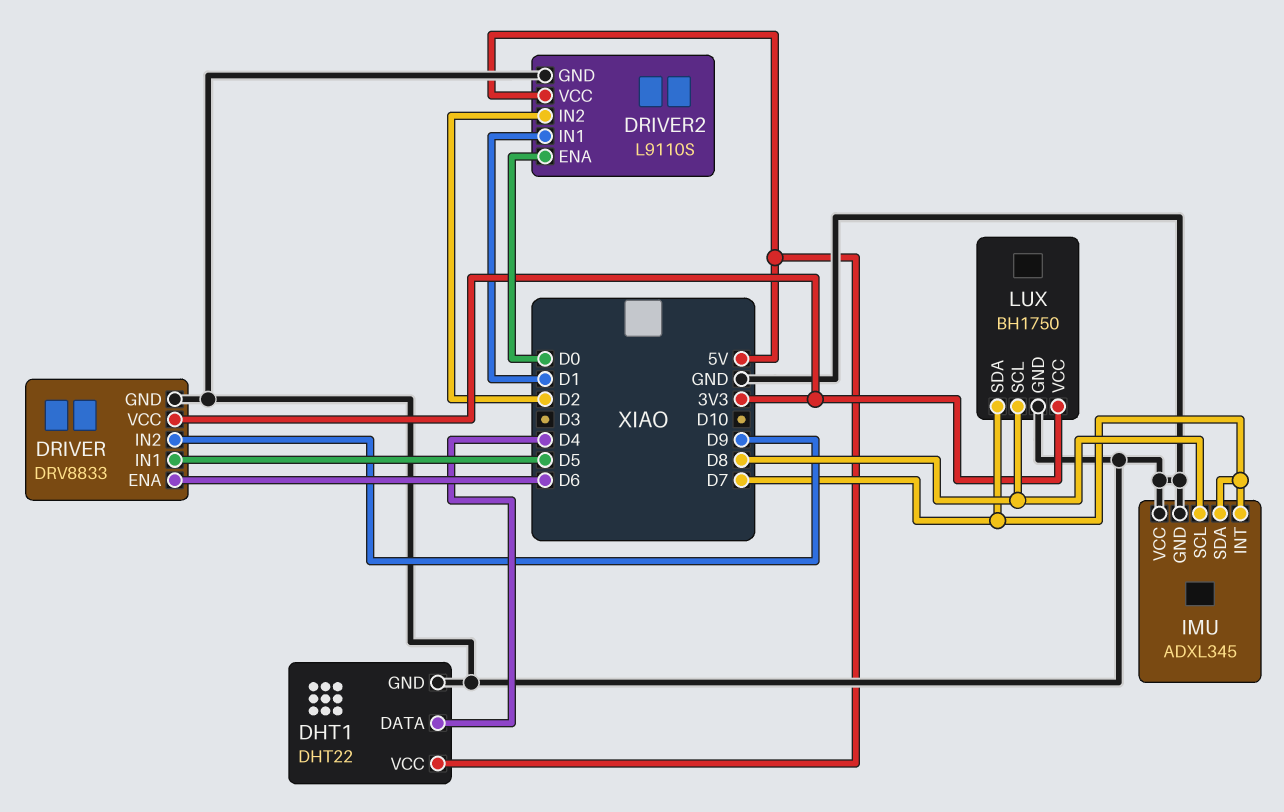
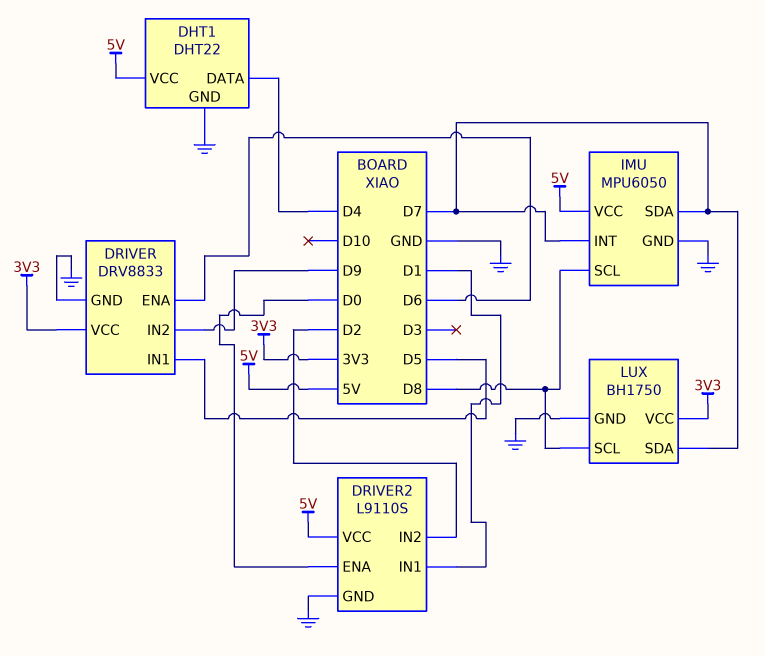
IMU: ADXL345 -> MPU6050
IMU pin VCC: GND -> 5V

